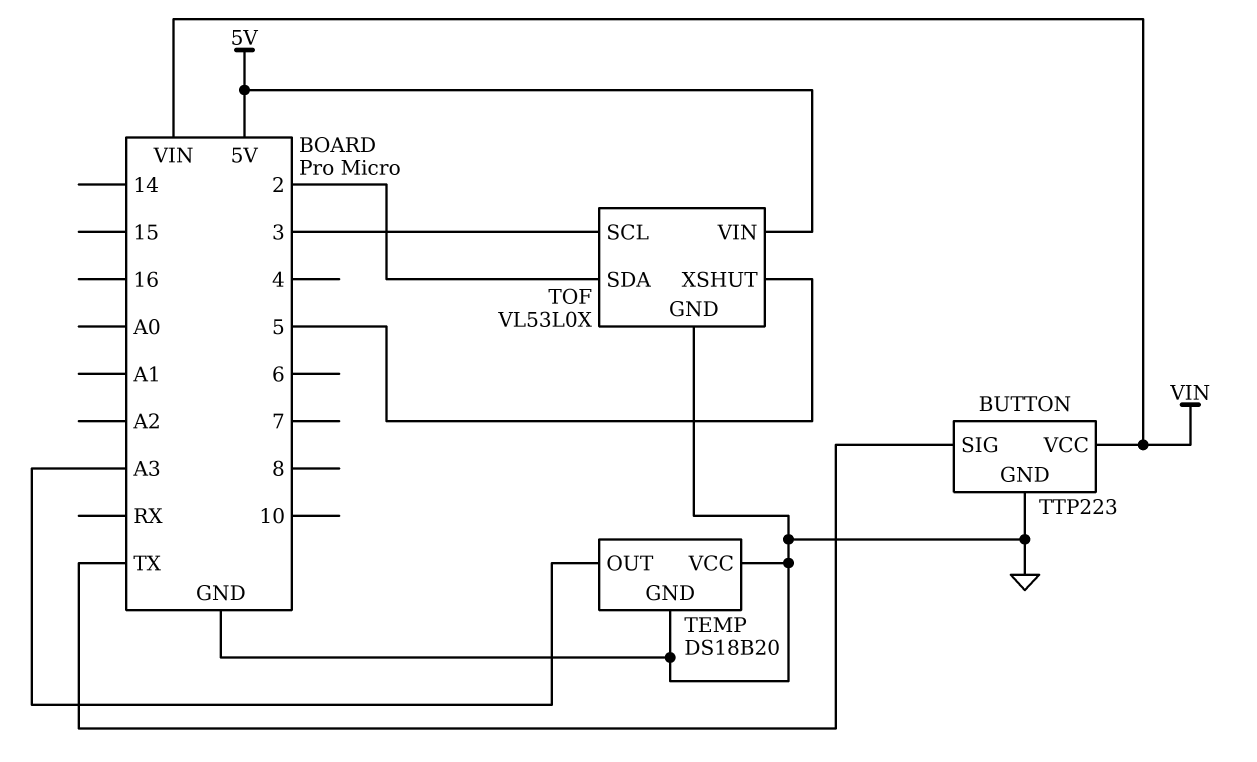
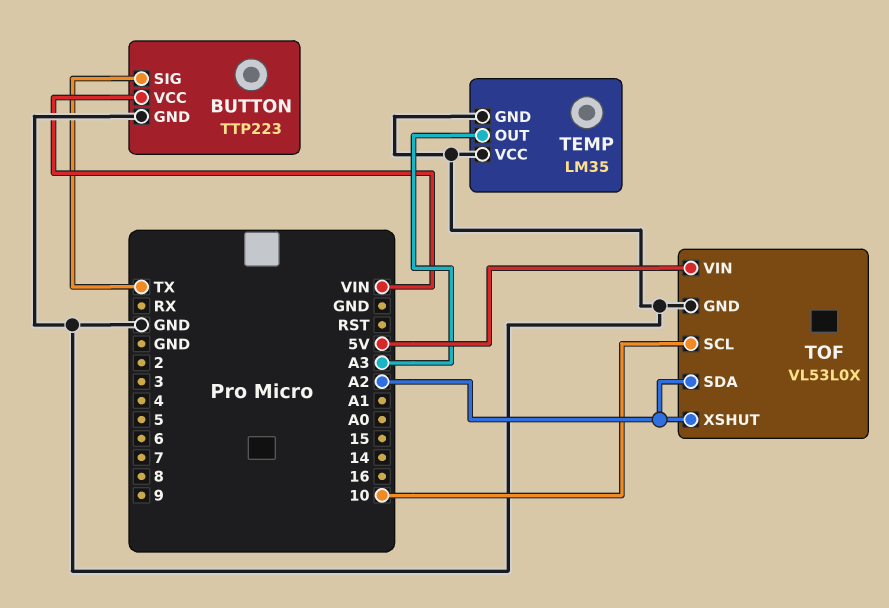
TEMP: DS18B20 -> LM35
TOF pin SCL: 3 -> 10
TOF pin SDA: 2 -> A2
TOF pin XSHUT: 5 -> A2

